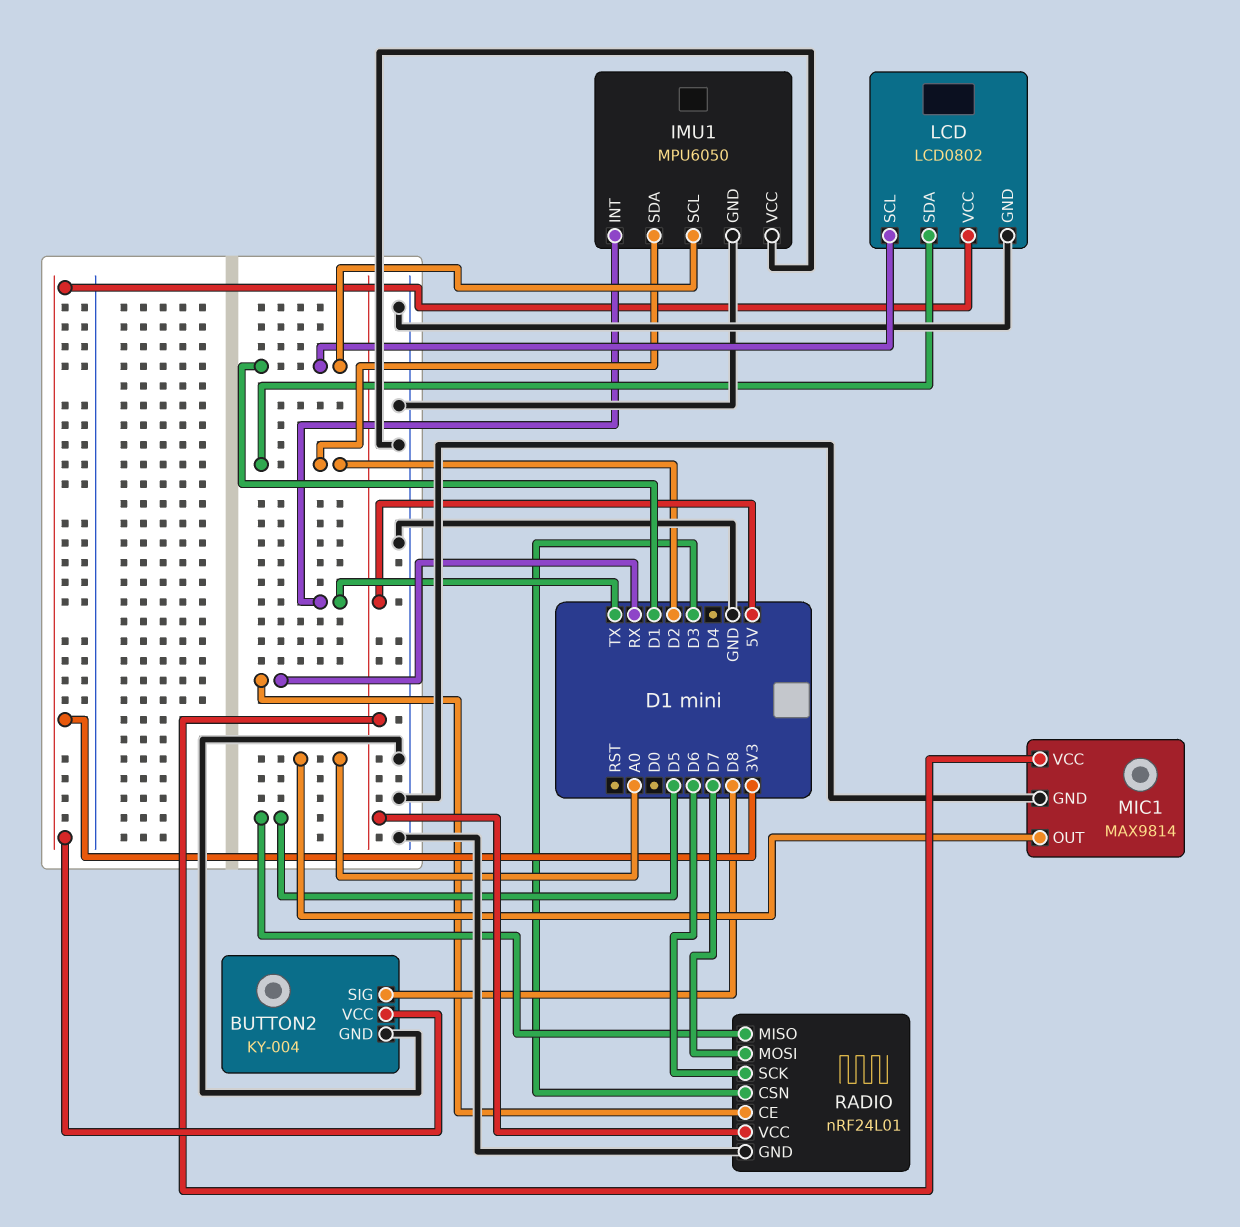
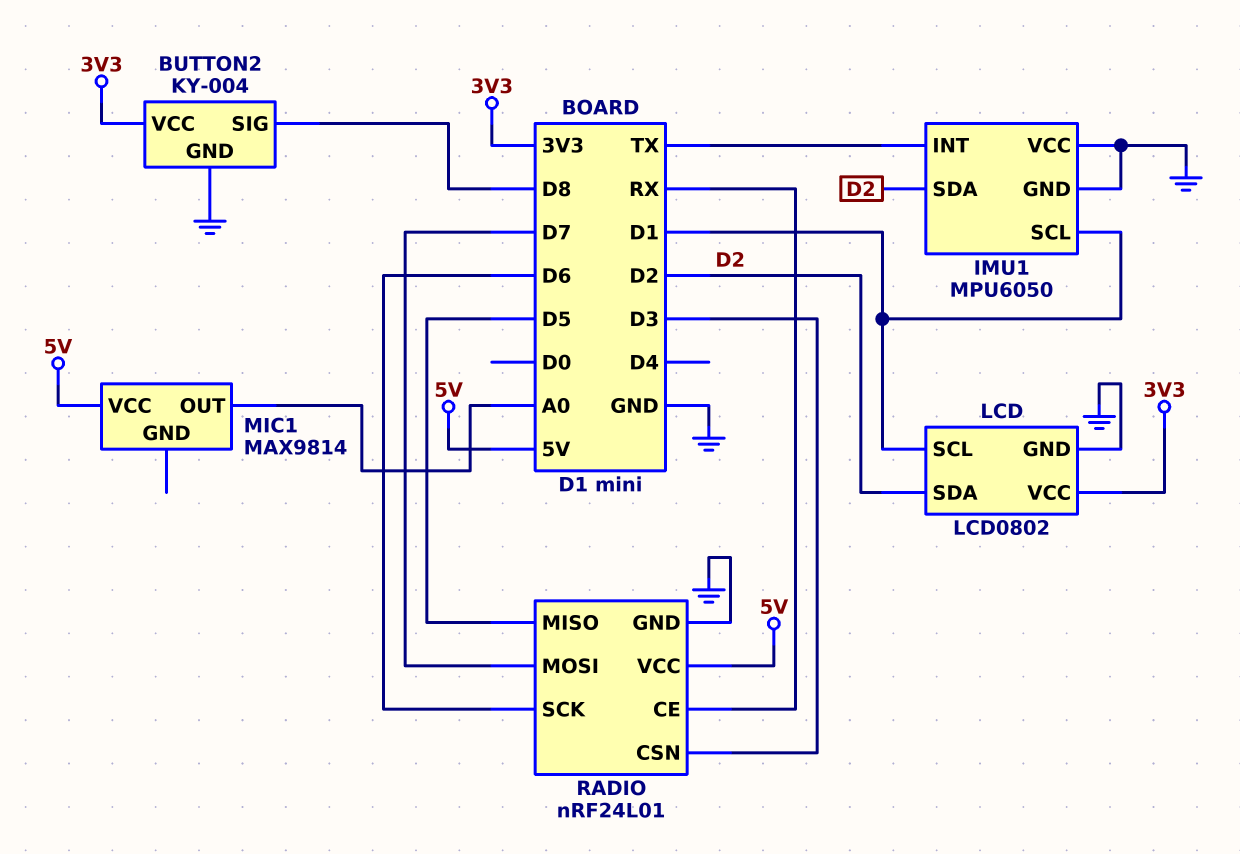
MIC1 pin GND: GND -> none

